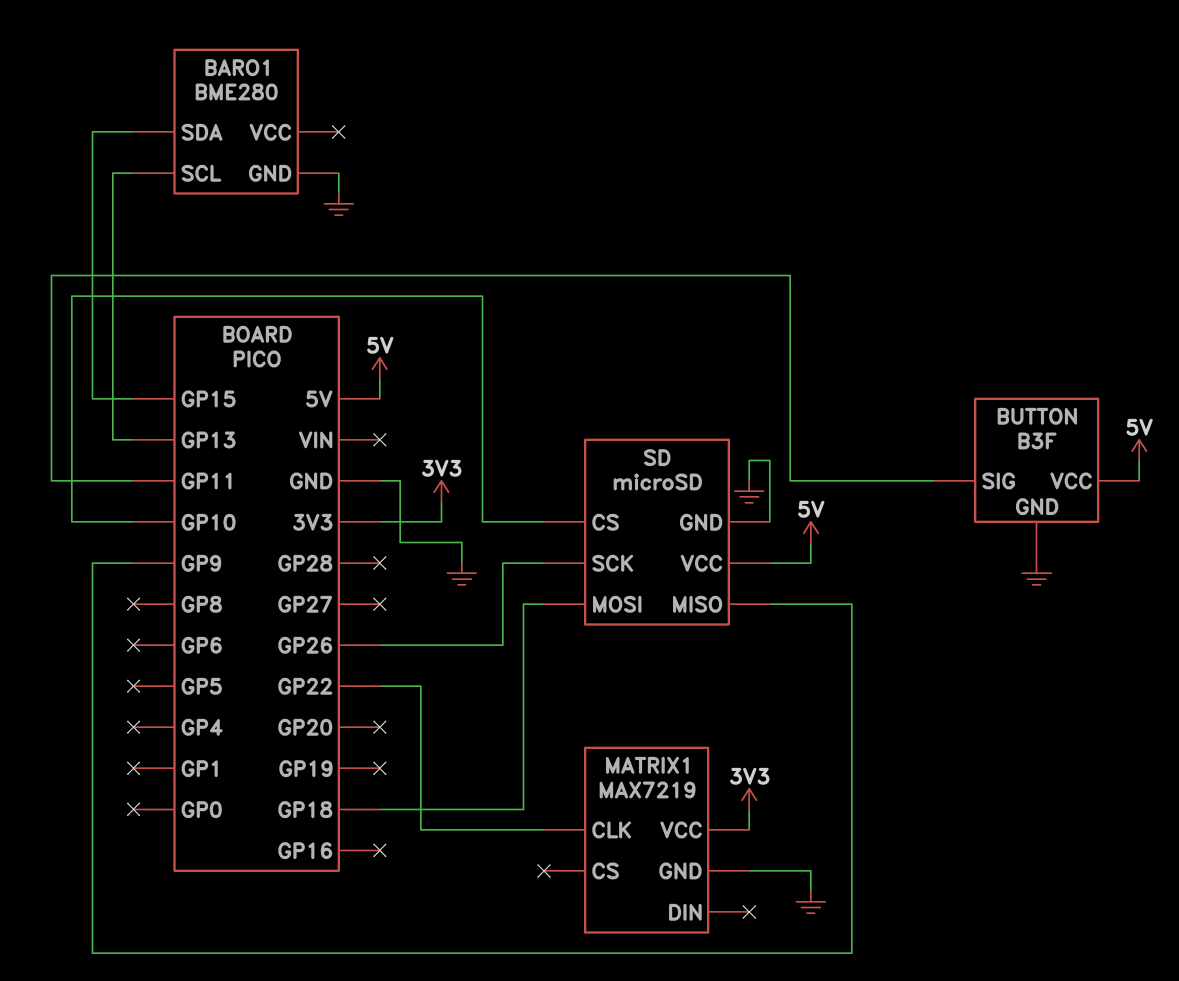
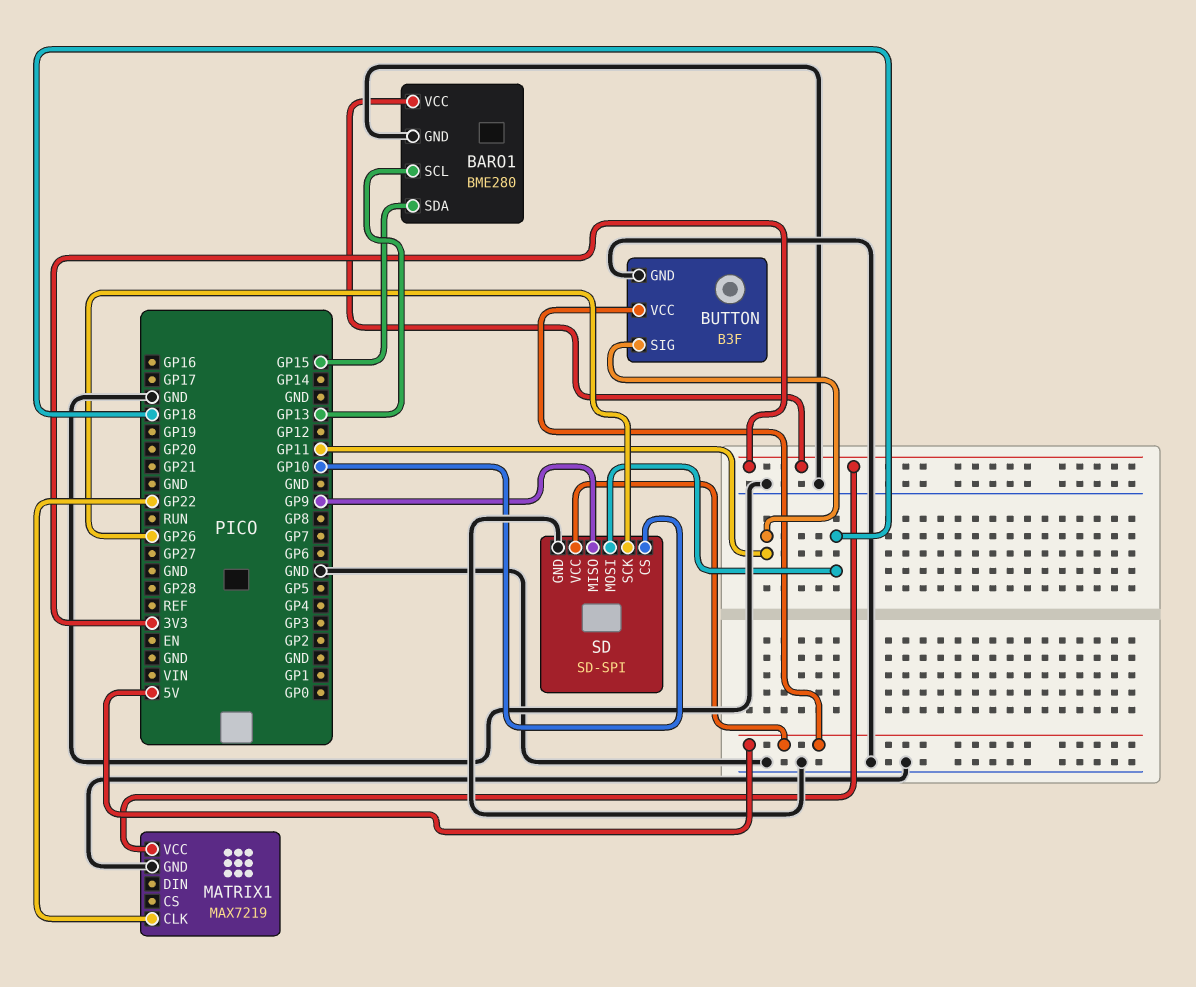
BARO1 pin VCC: none -> 3V3
SD: microSD -> SD-SPI

